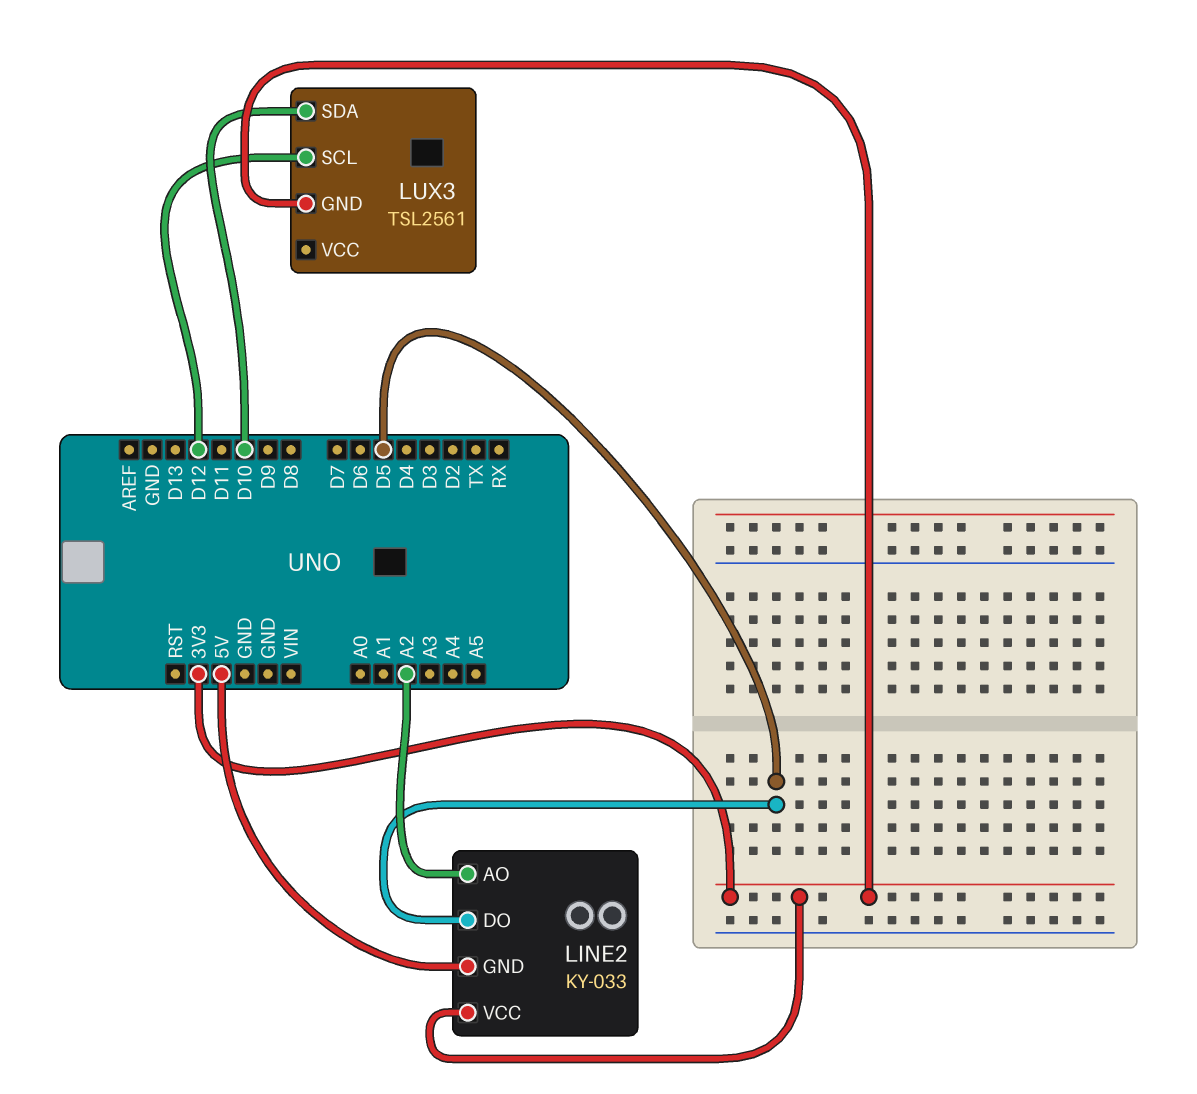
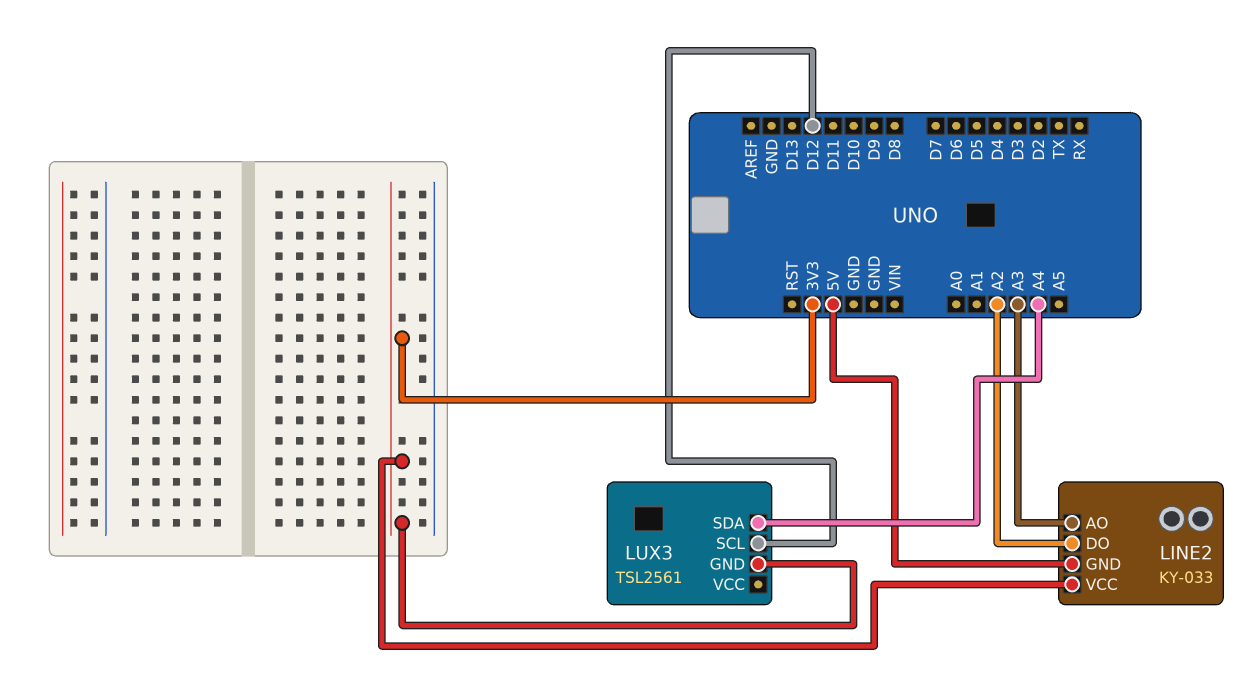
LINE2 pin AO: A2 -> A3
LINE2 pin DO: D5 -> A2
LUX3 pin SDA: D10 -> A4

